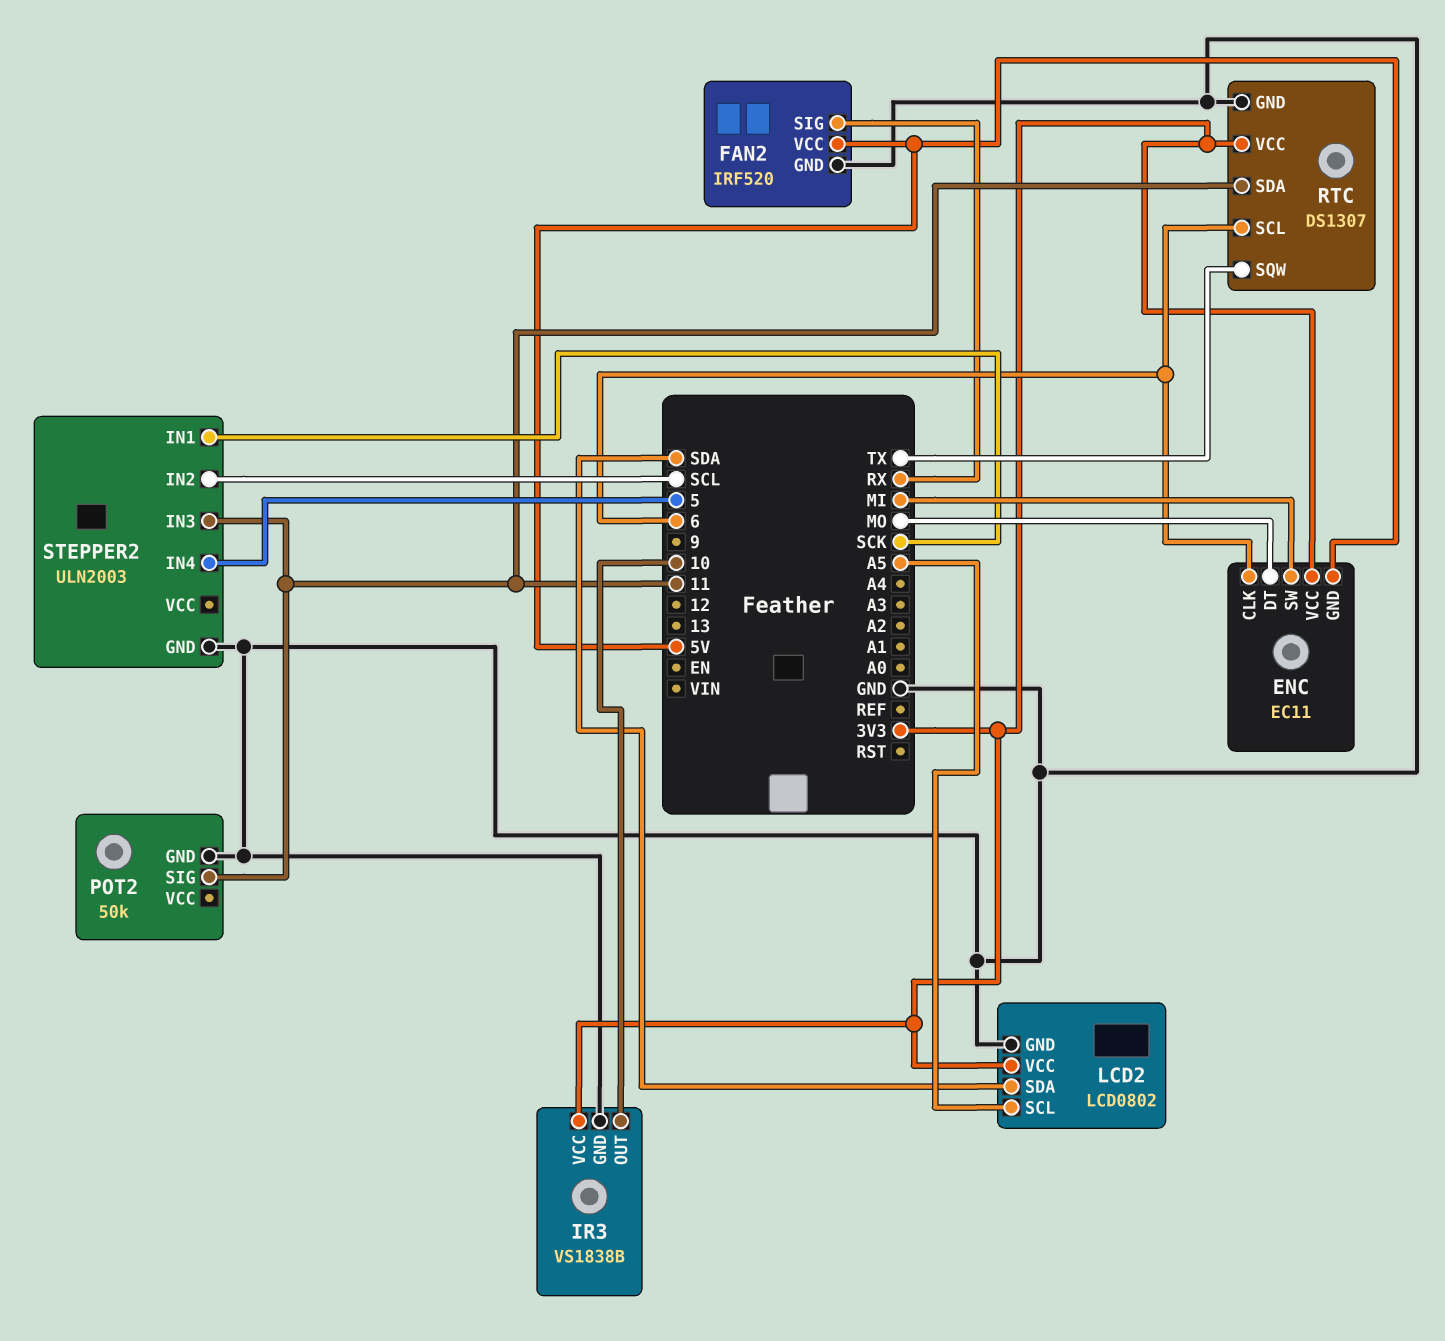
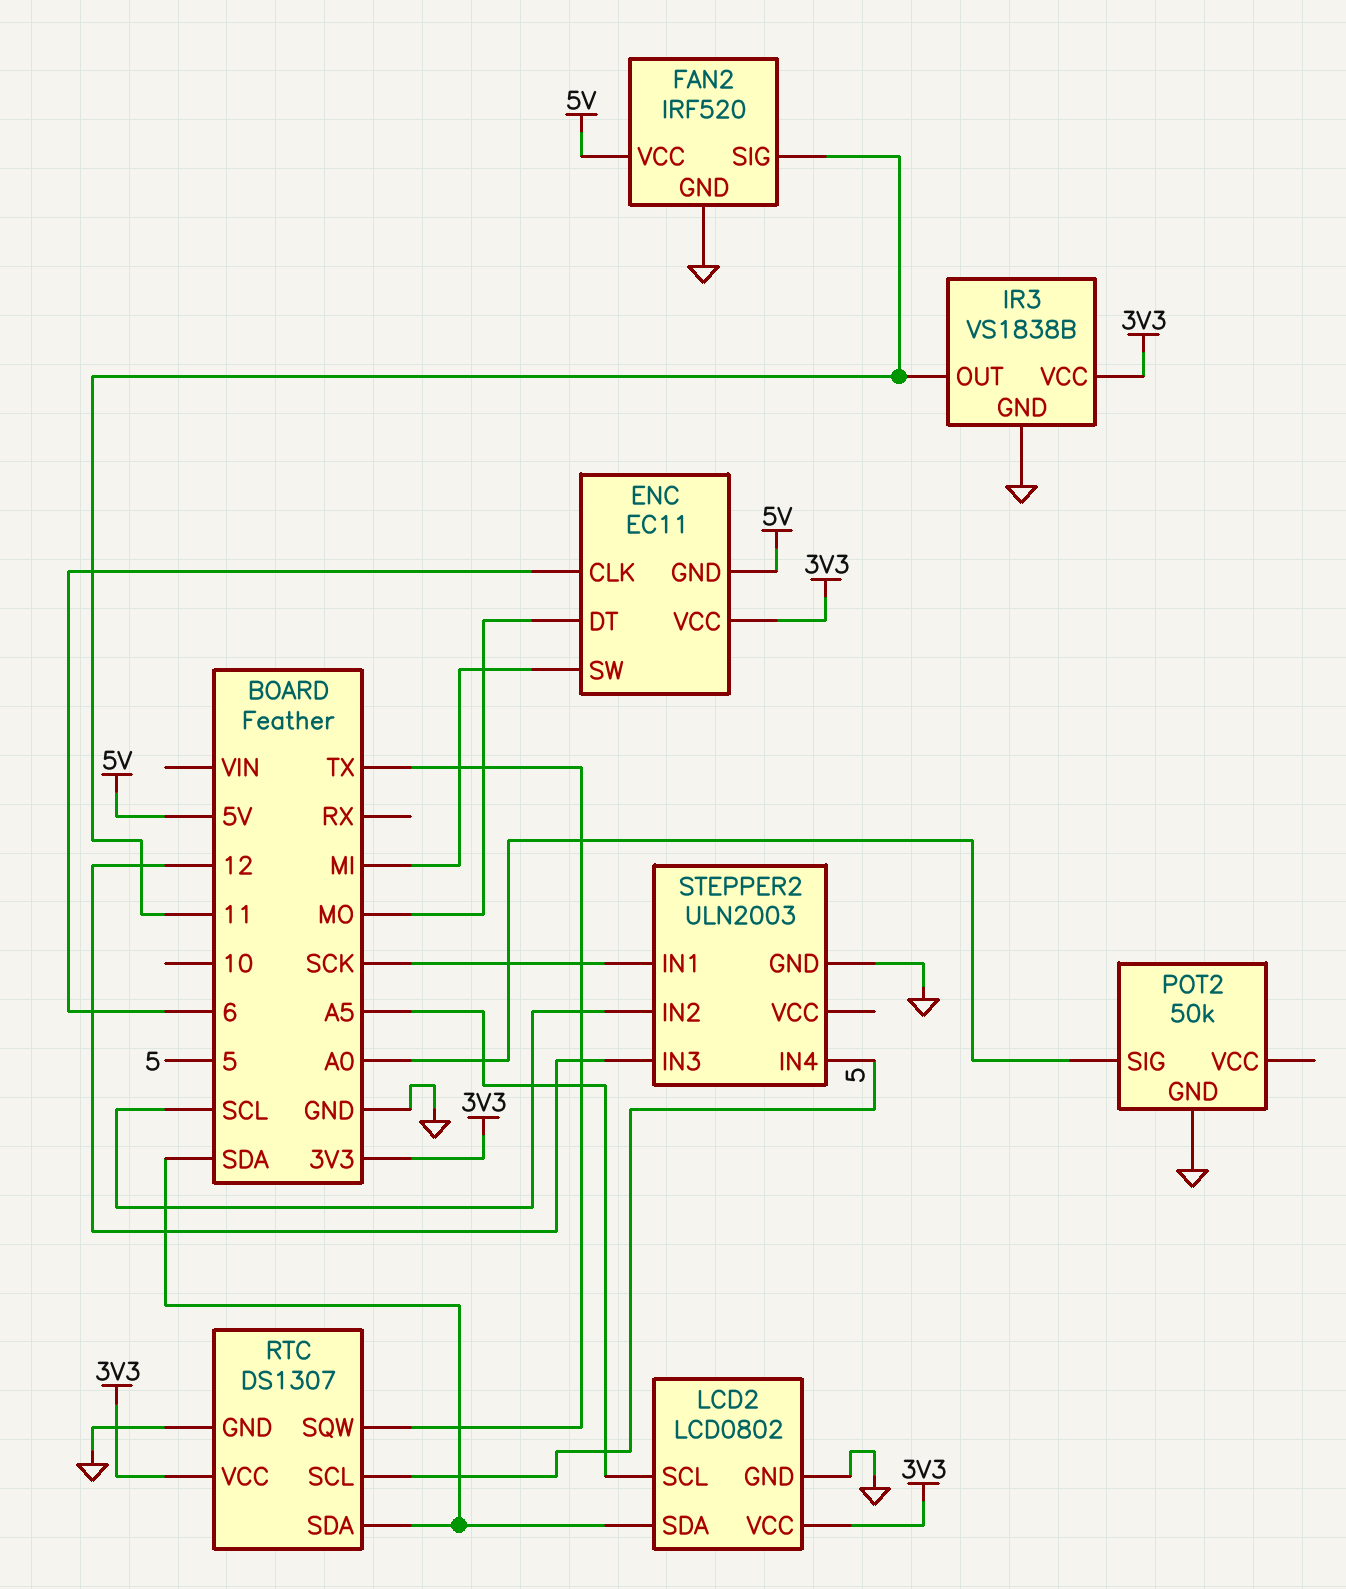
FAN2 pin SIG: RX -> 11
IR3 pin OUT: 10 -> 11
POT2 pin SIG: 11 -> A0
RTC pin SCL: 6 -> 5
RTC pin SDA: 11 -> SDA
STEPPER2 pin IN3: 11 -> 12

